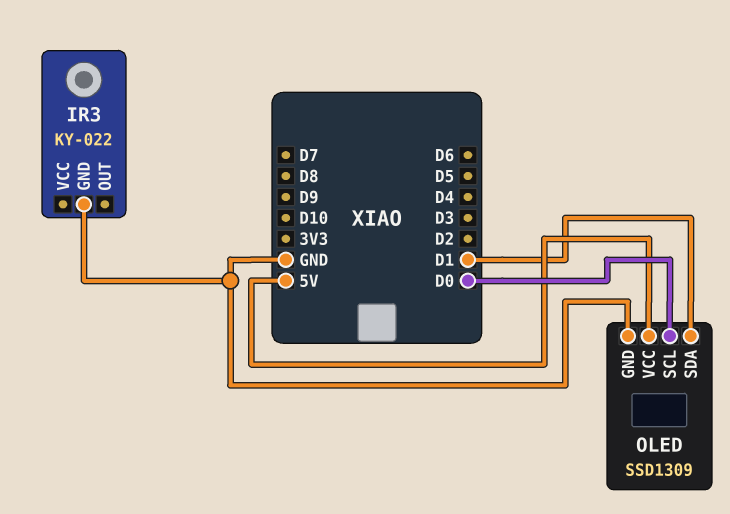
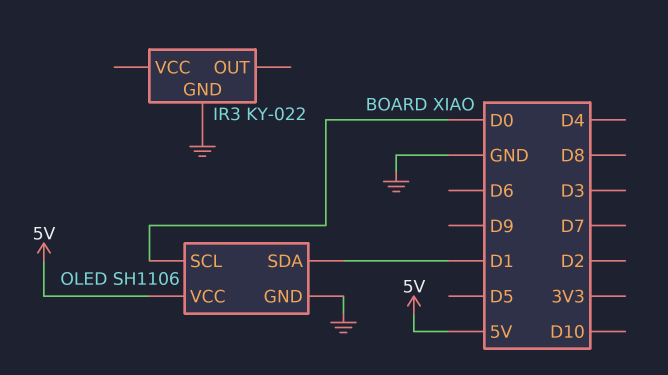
OLED: SSD1309 -> SH1106

